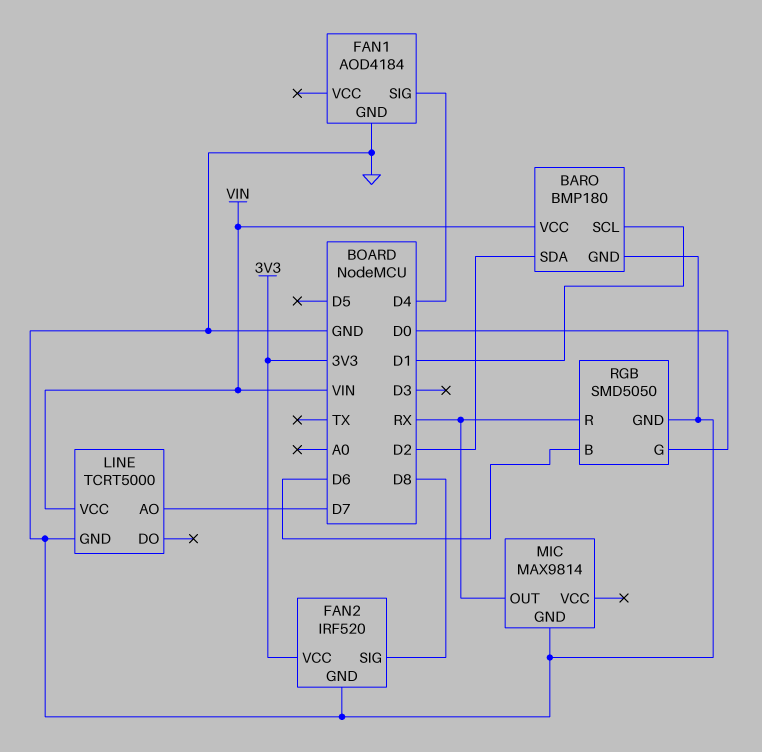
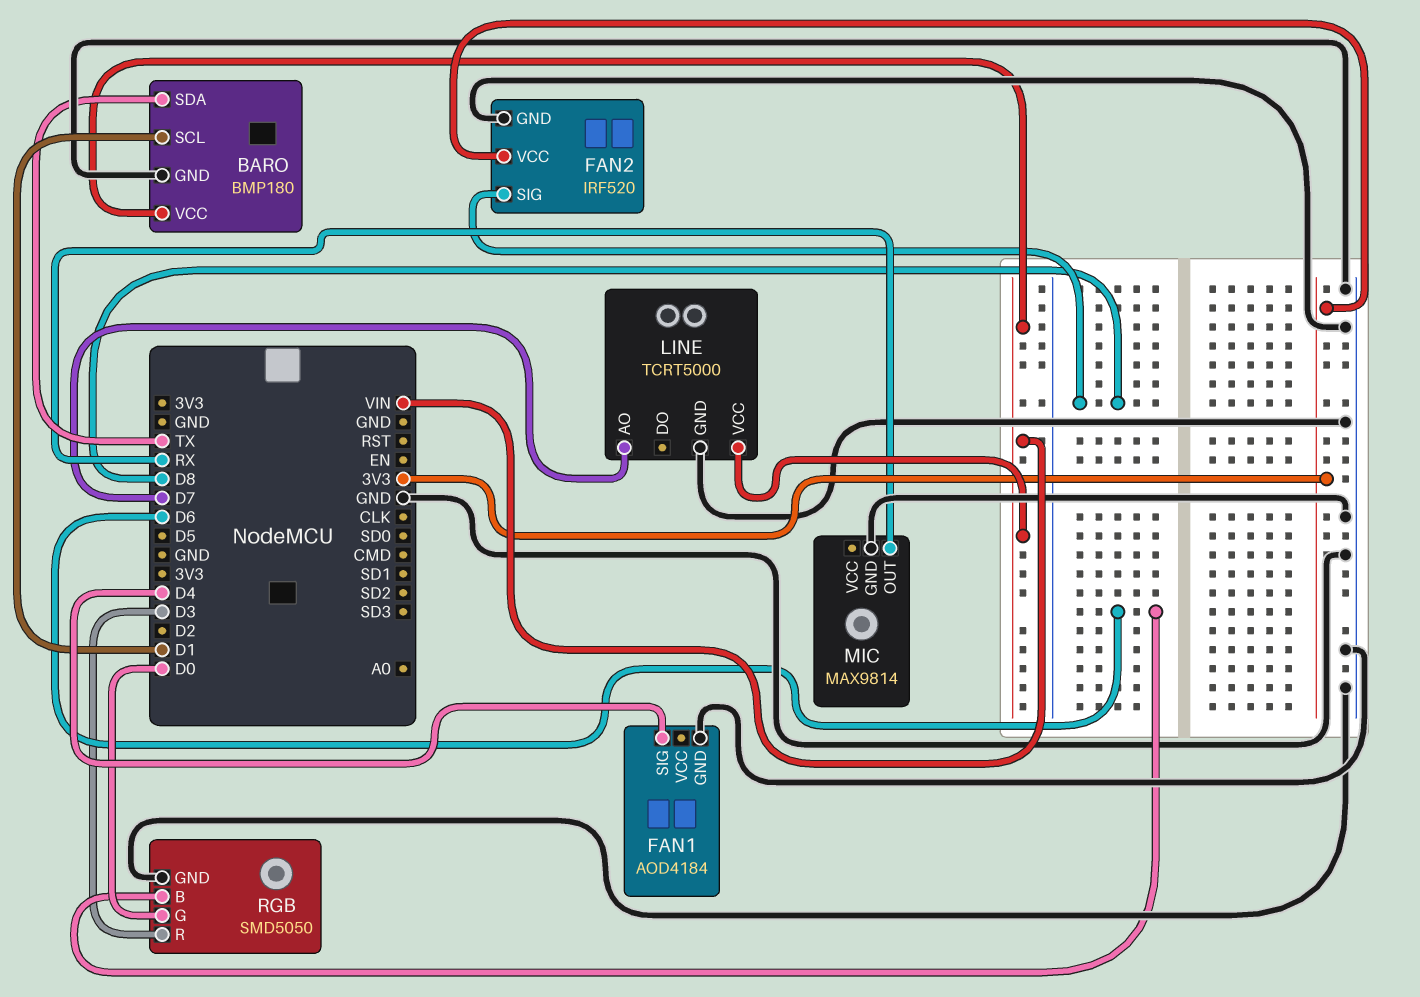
BARO pin SDA: D2 -> TX
RGB pin R: RX -> D3

